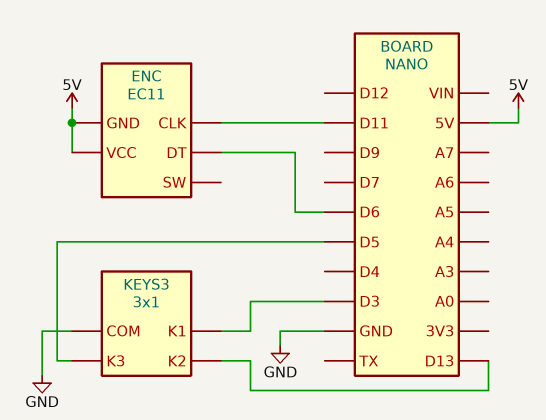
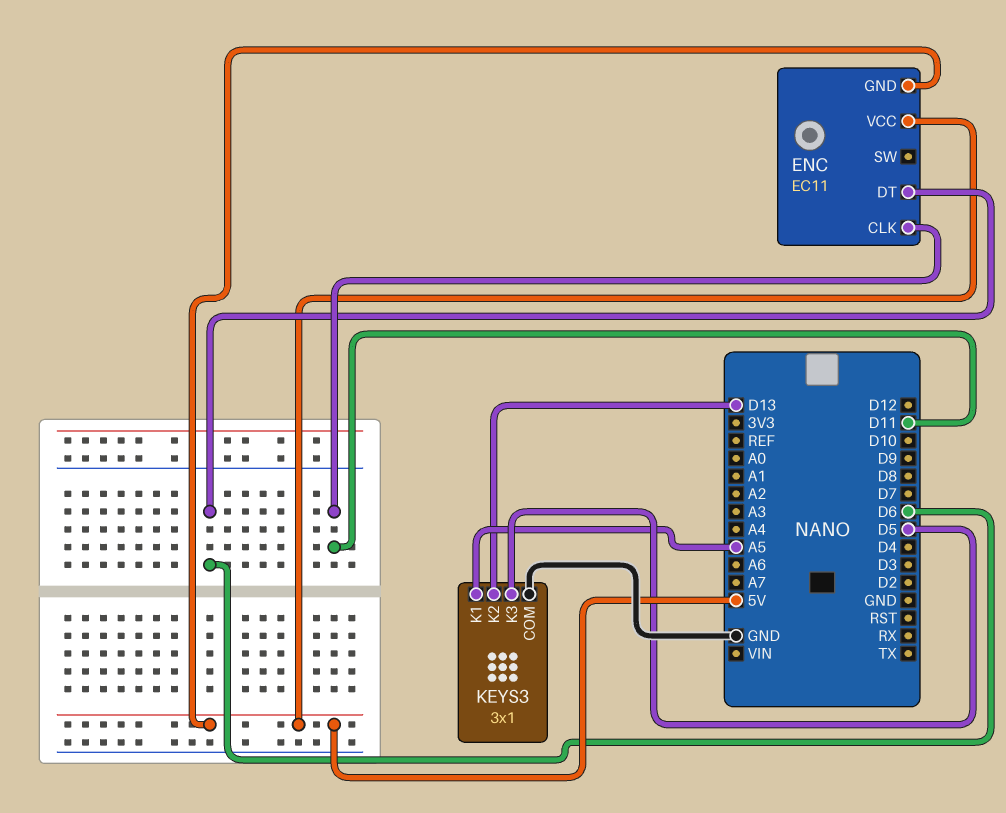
KEYS3 pin K1: D3 -> A5

